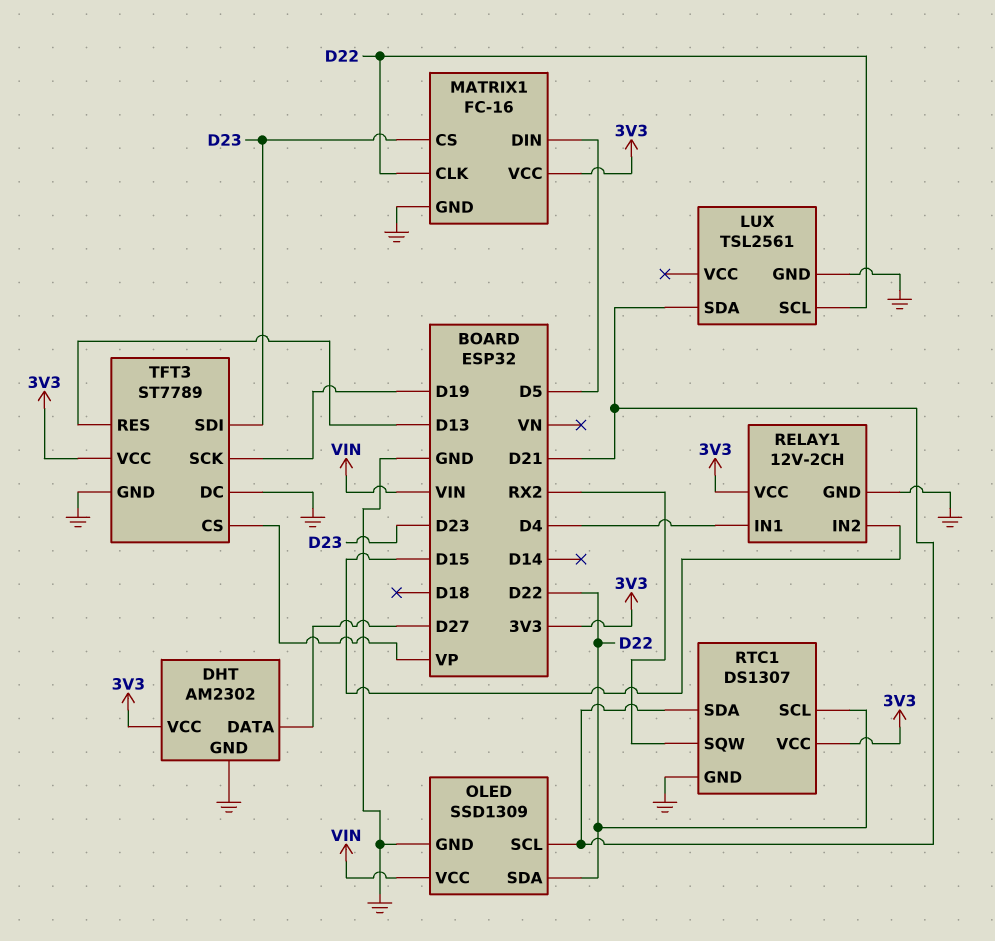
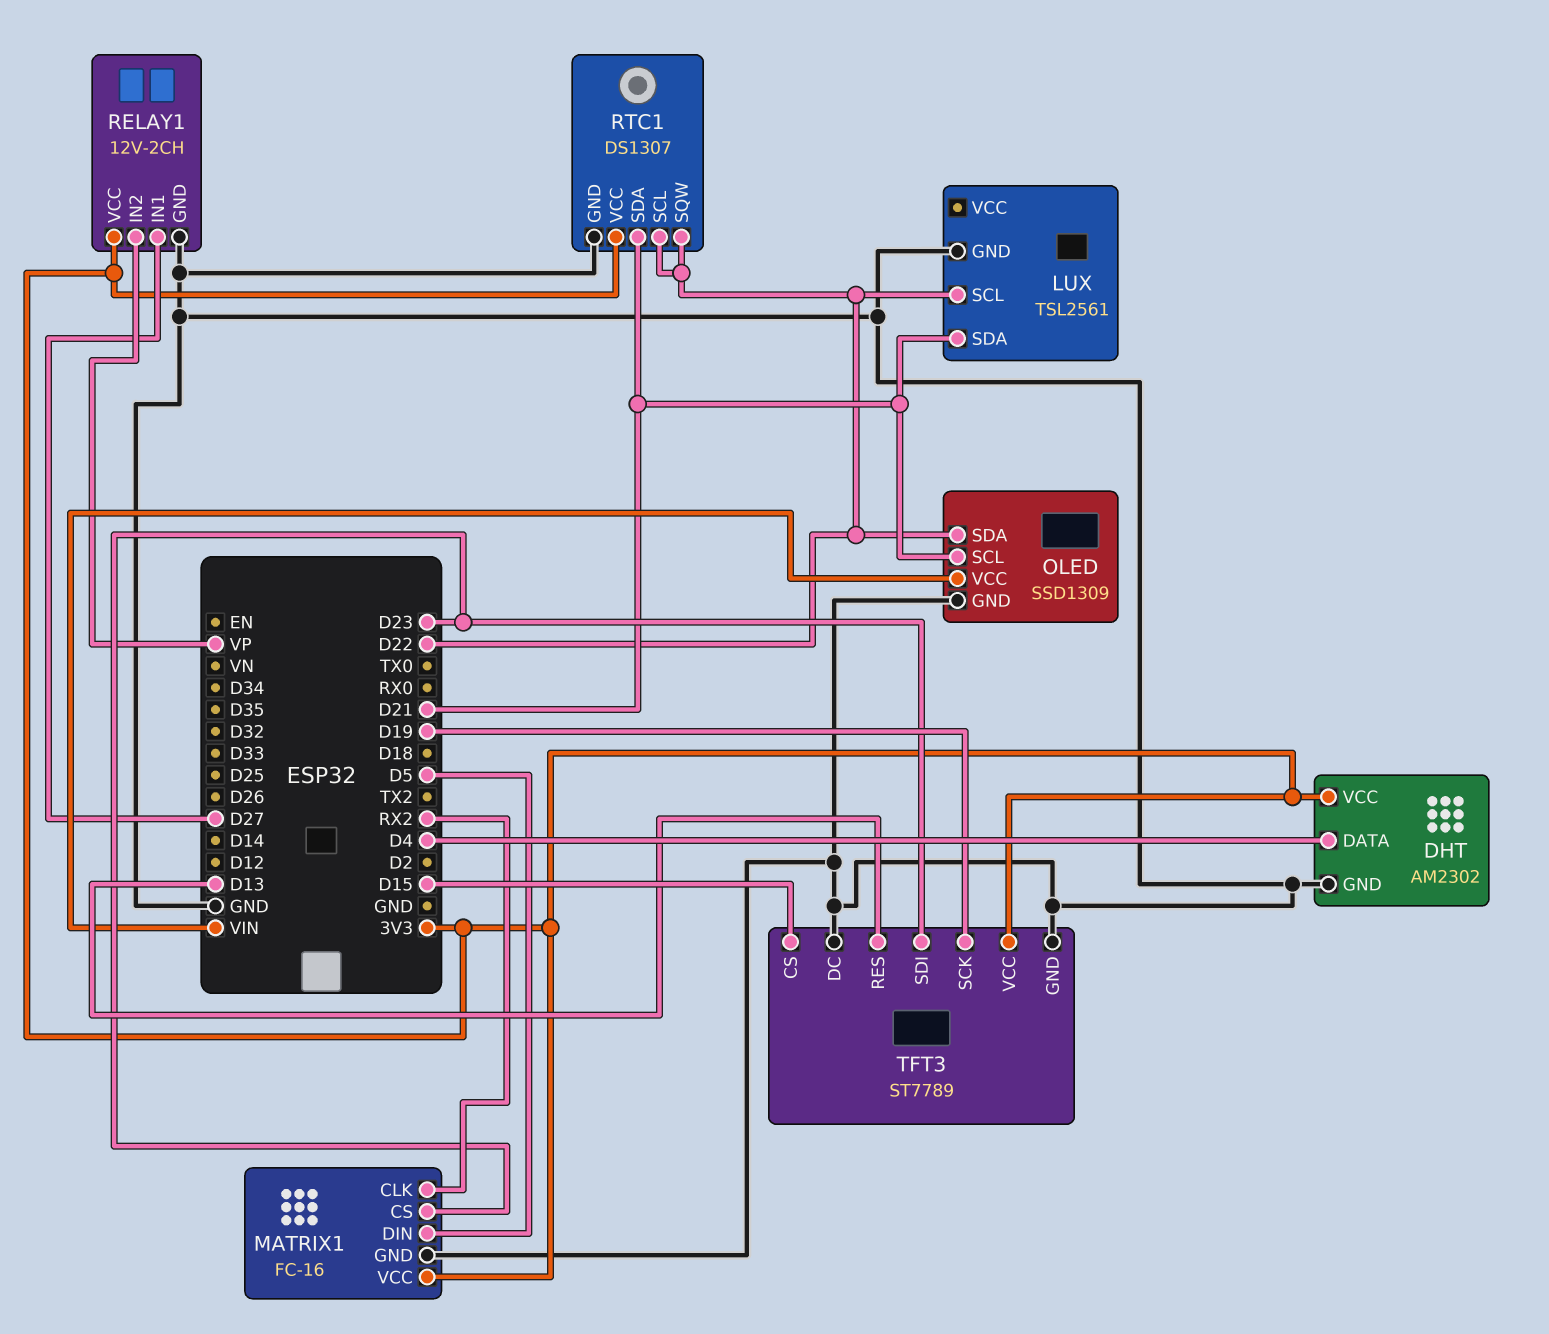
DHT pin DATA: D27 -> D4
MATRIX1 pin CLK: D22 -> RX2
RELAY1 pin IN1: D4 -> D27
RELAY1 pin IN2: D15 -> VP
RTC1 pin SQW: RX2 -> D22
TFT3 pin CS: VP -> D15

